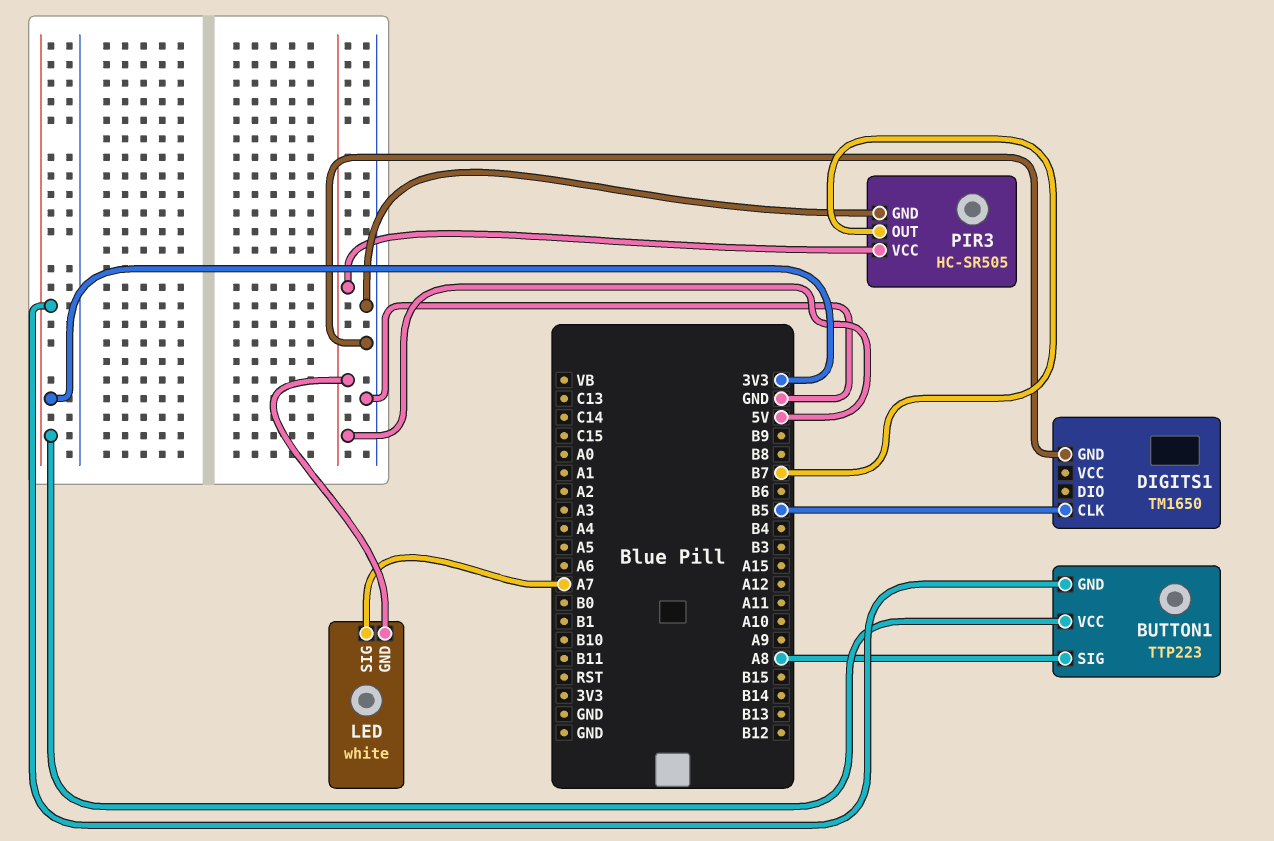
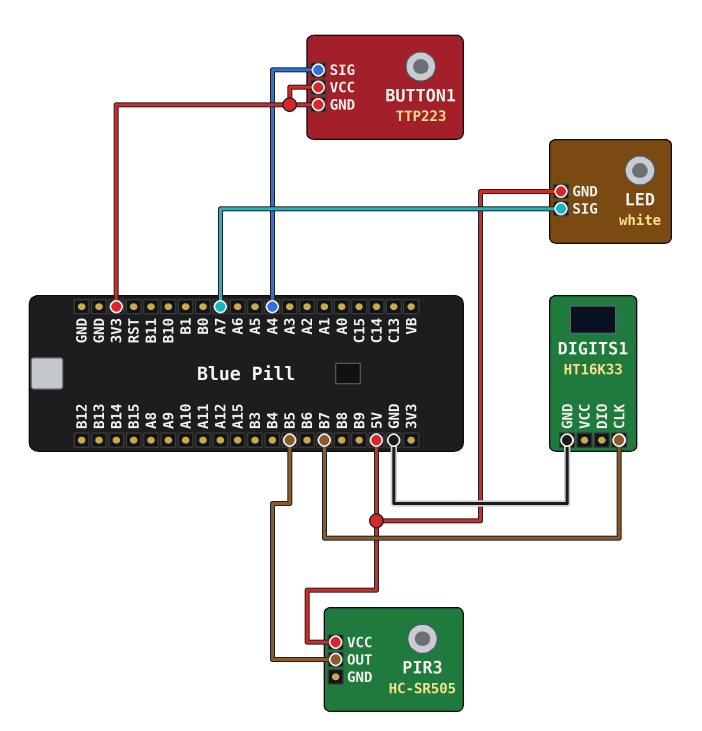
BUTTON1 pin SIG: A8 -> A4
DIGITS1: TM1650 -> HT16K33
DIGITS1 pin CLK: B5 -> B7
PIR3 pin GND: GND -> none
PIR3 pin OUT: B7 -> B5

